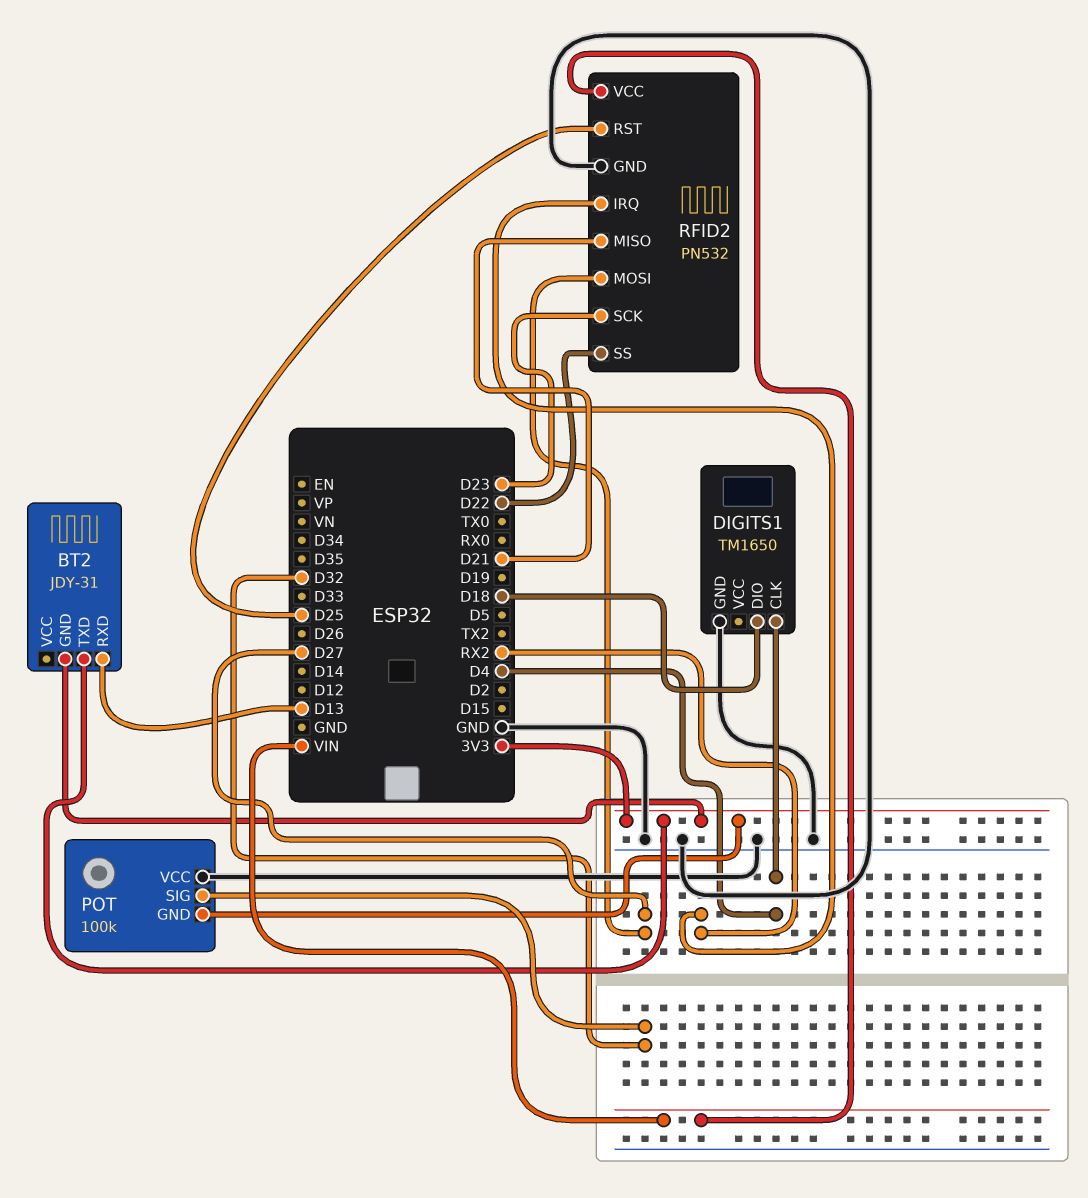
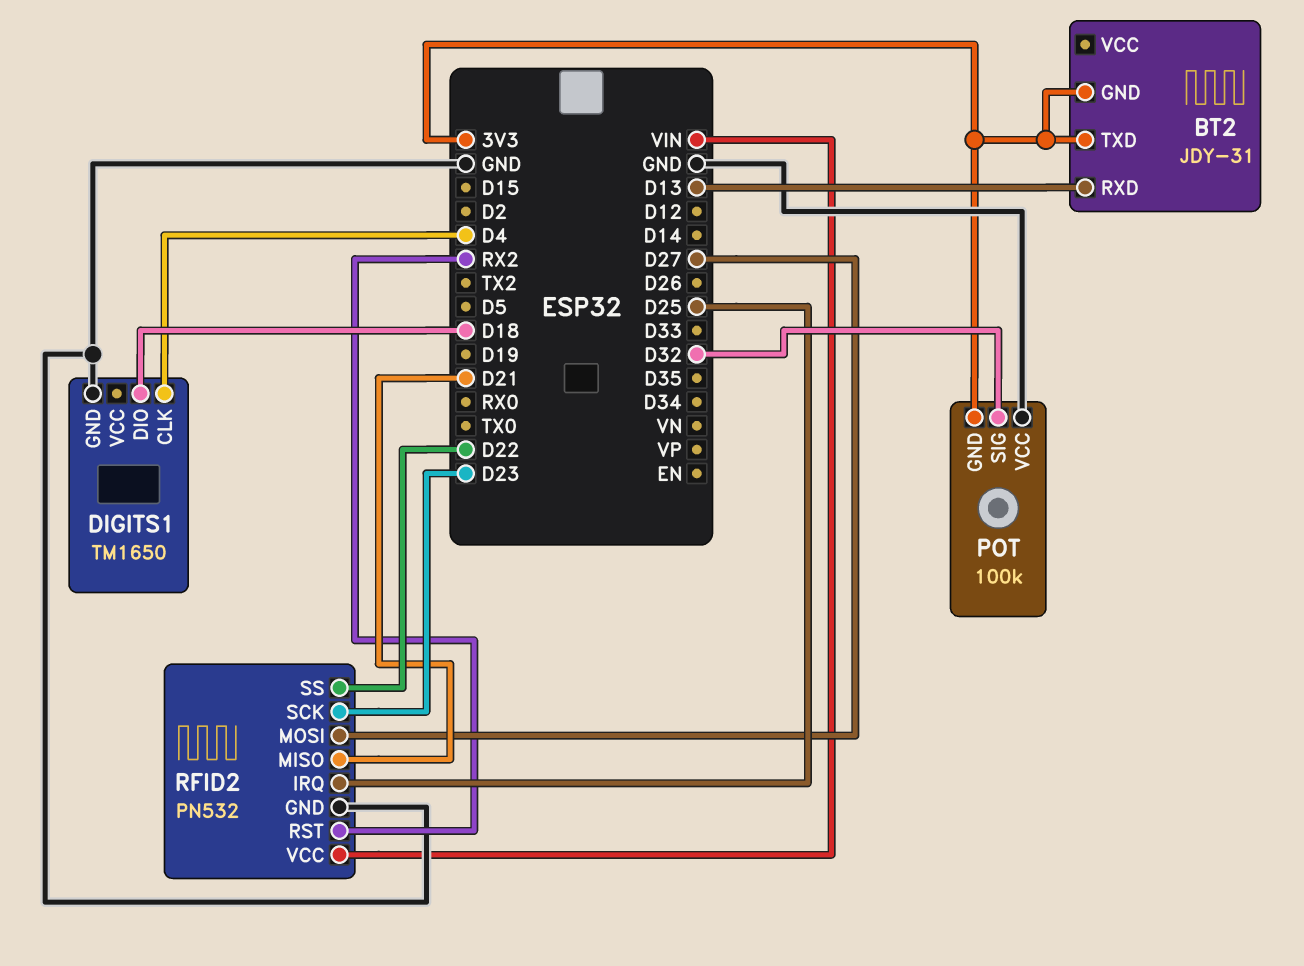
RFID2 pin IRQ: RX2 -> D25
RFID2 pin RST: D25 -> RX2

